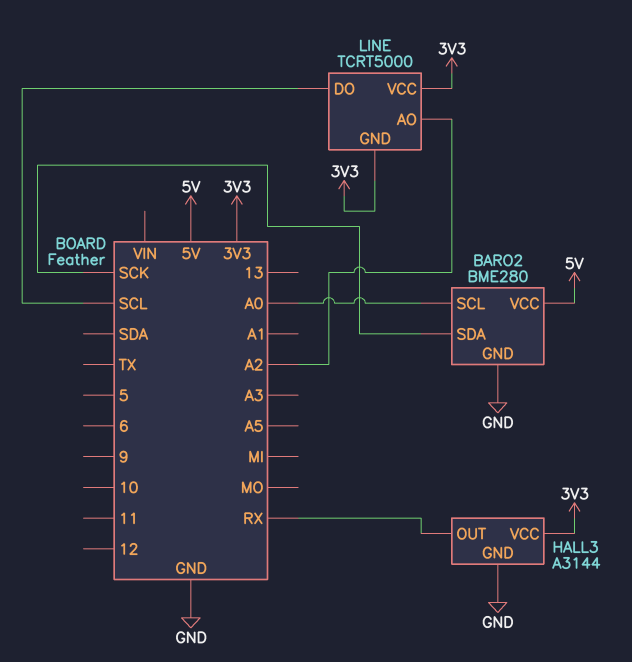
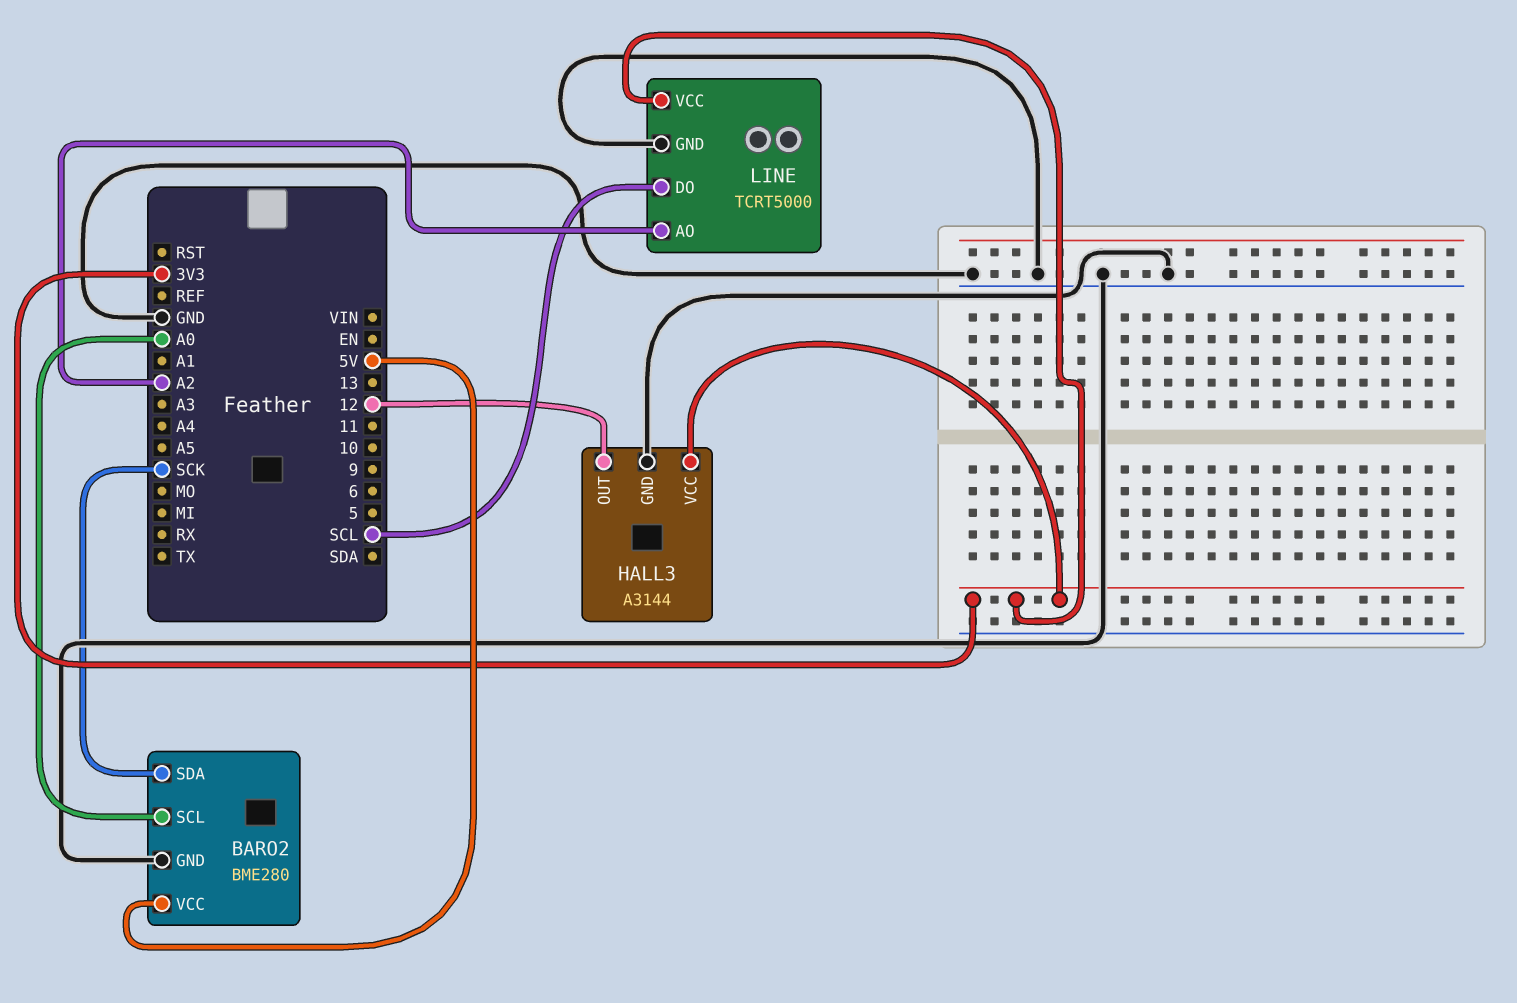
HALL3 pin OUT: RX -> 12
LINE pin GND: 3V3 -> GND

